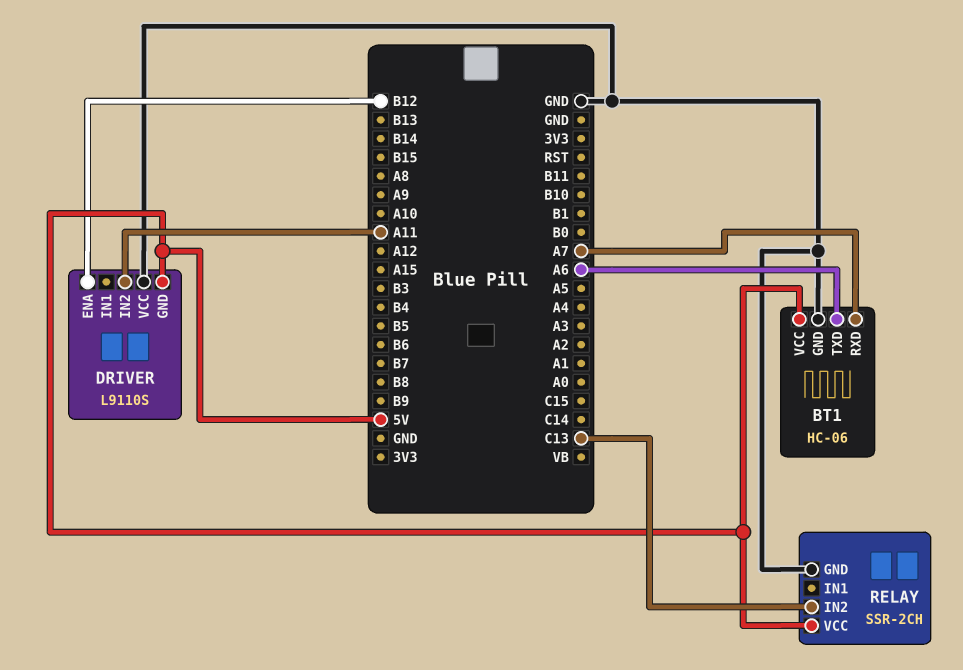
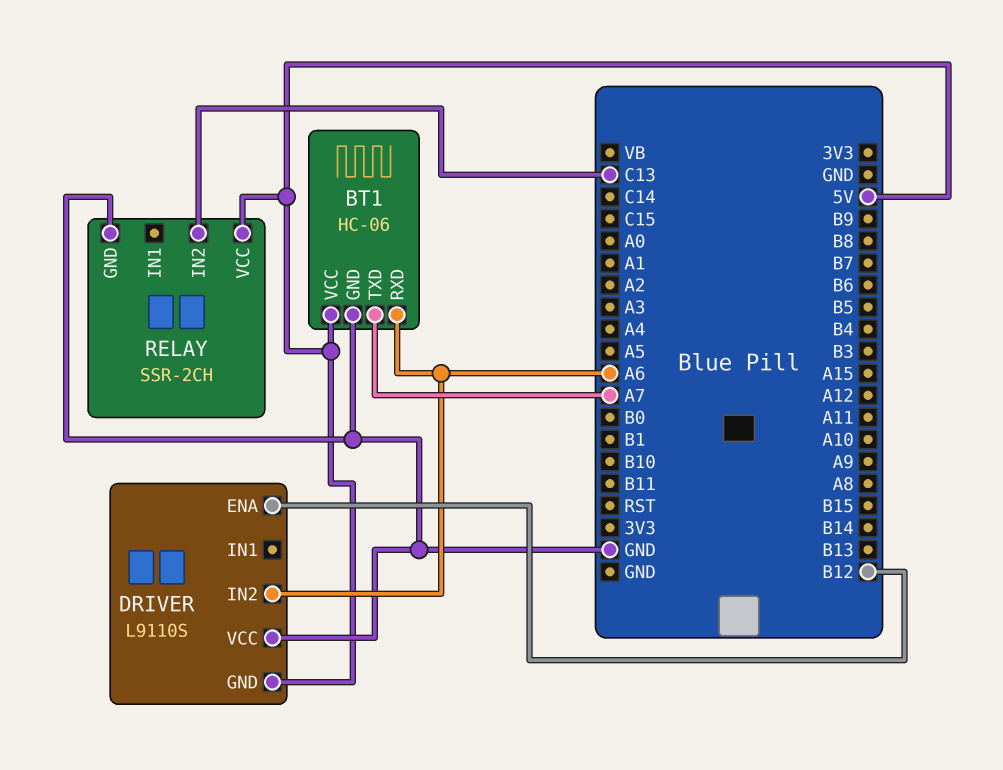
BT1 pin RXD: A7 -> A6
BT1 pin TXD: A6 -> A7
DRIVER pin IN2: A11 -> A6

